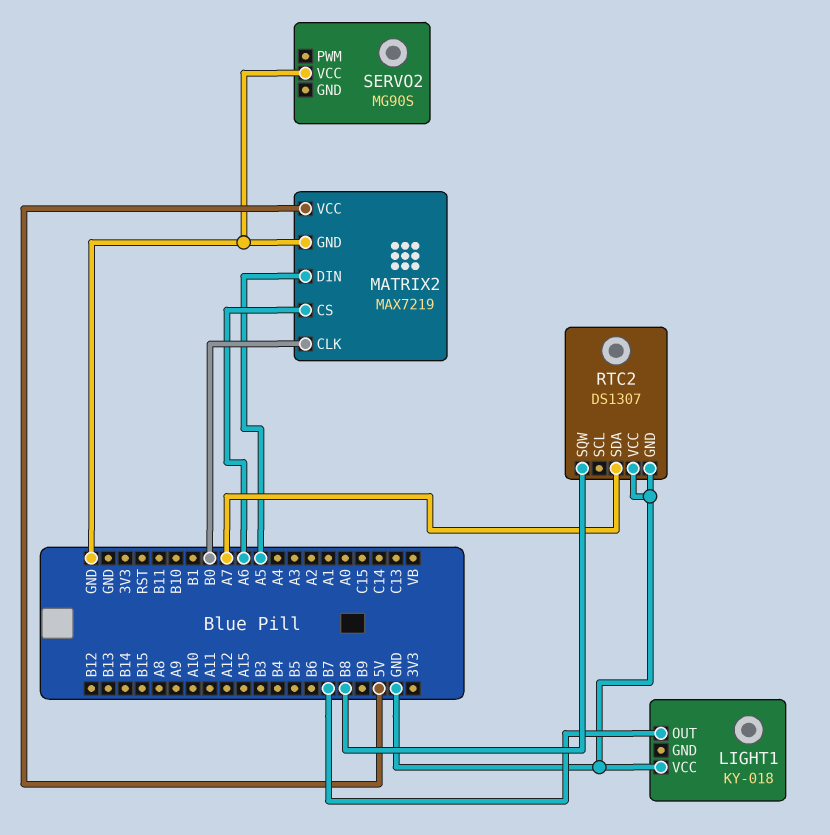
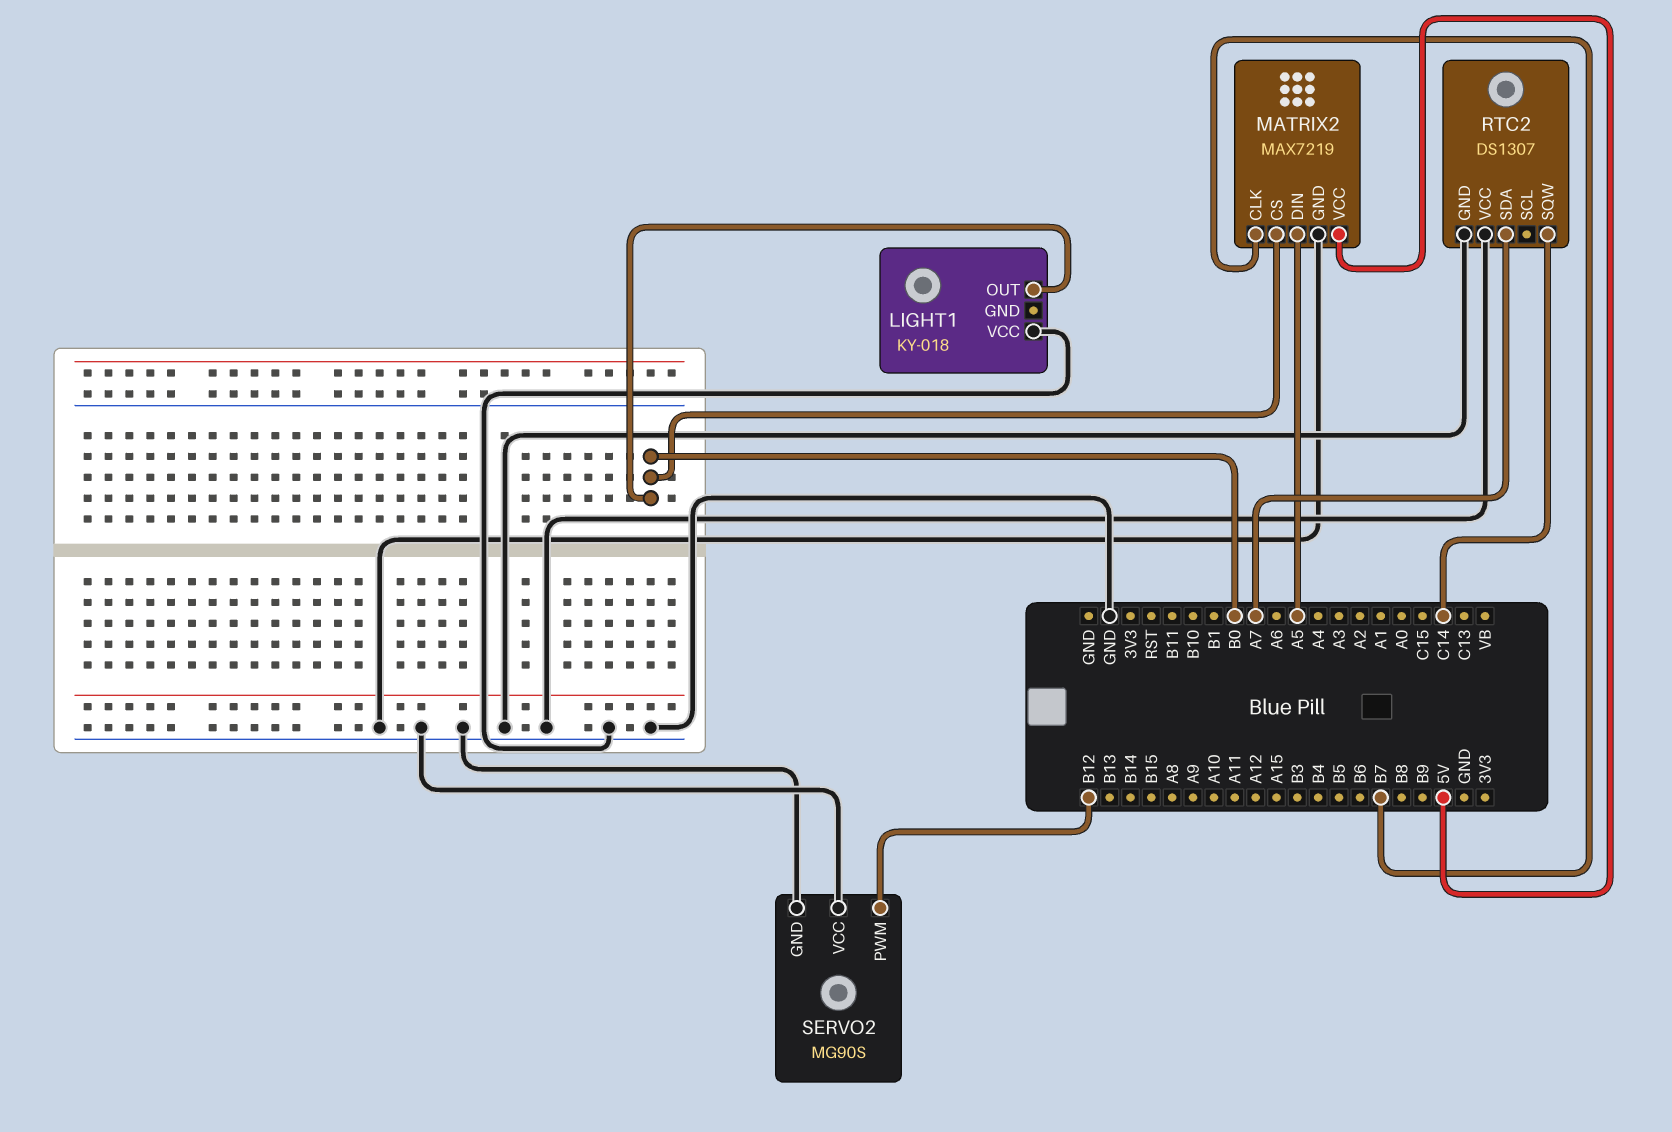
LIGHT1 pin OUT: B7 -> B0
MATRIX2 pin CLK: B0 -> B7
MATRIX2 pin CS: A6 -> B0
RTC2 pin SQW: B8 -> C14
SERVO2 pin GND: none -> GND
SERVO2 pin PWM: none -> B12

